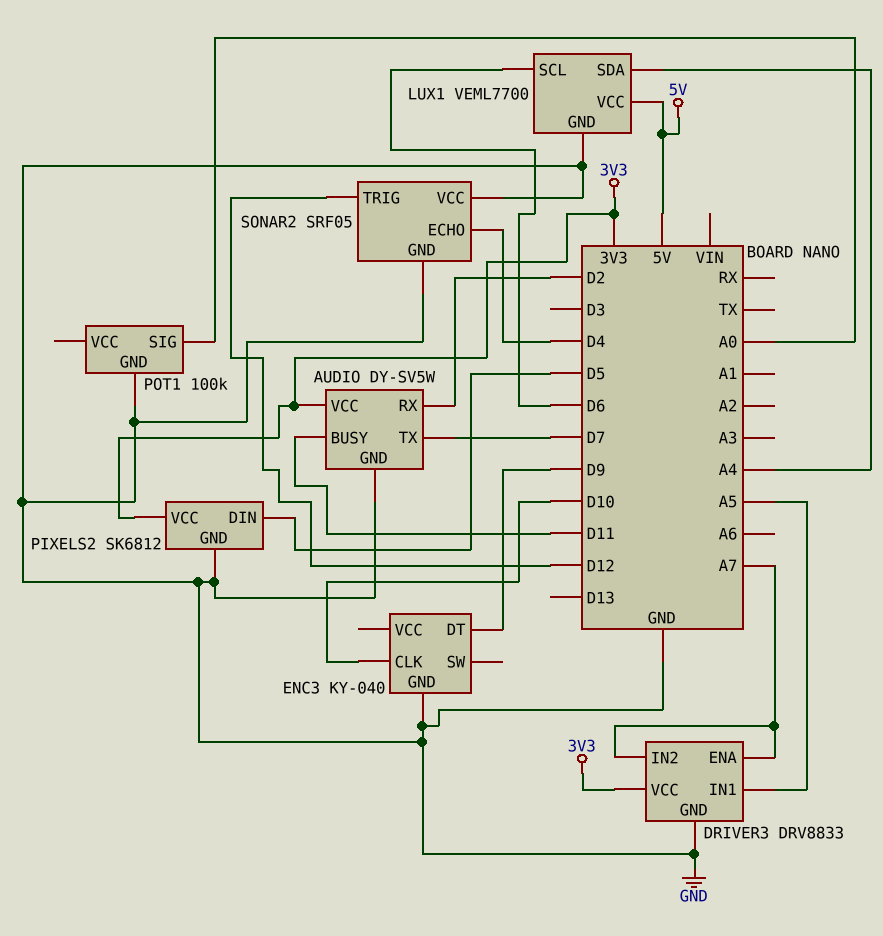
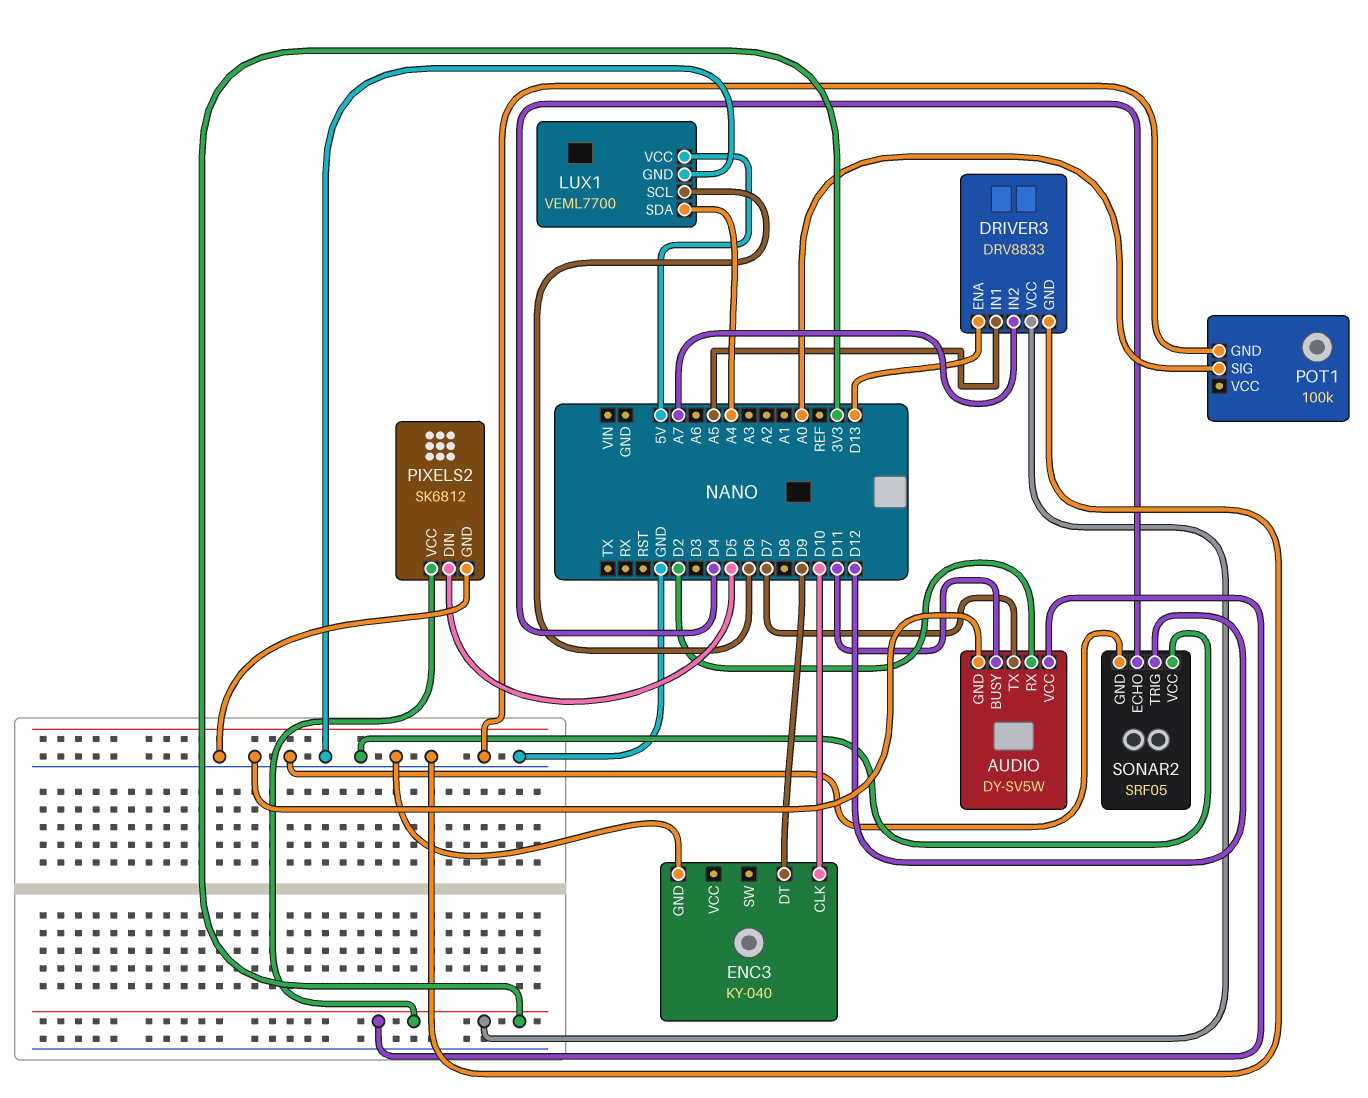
DRIVER3 pin ENA: A7 -> D13

